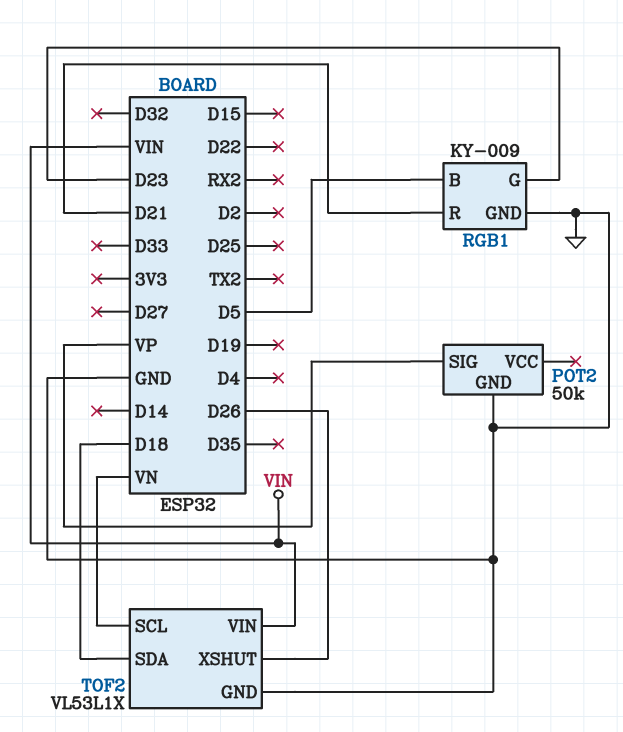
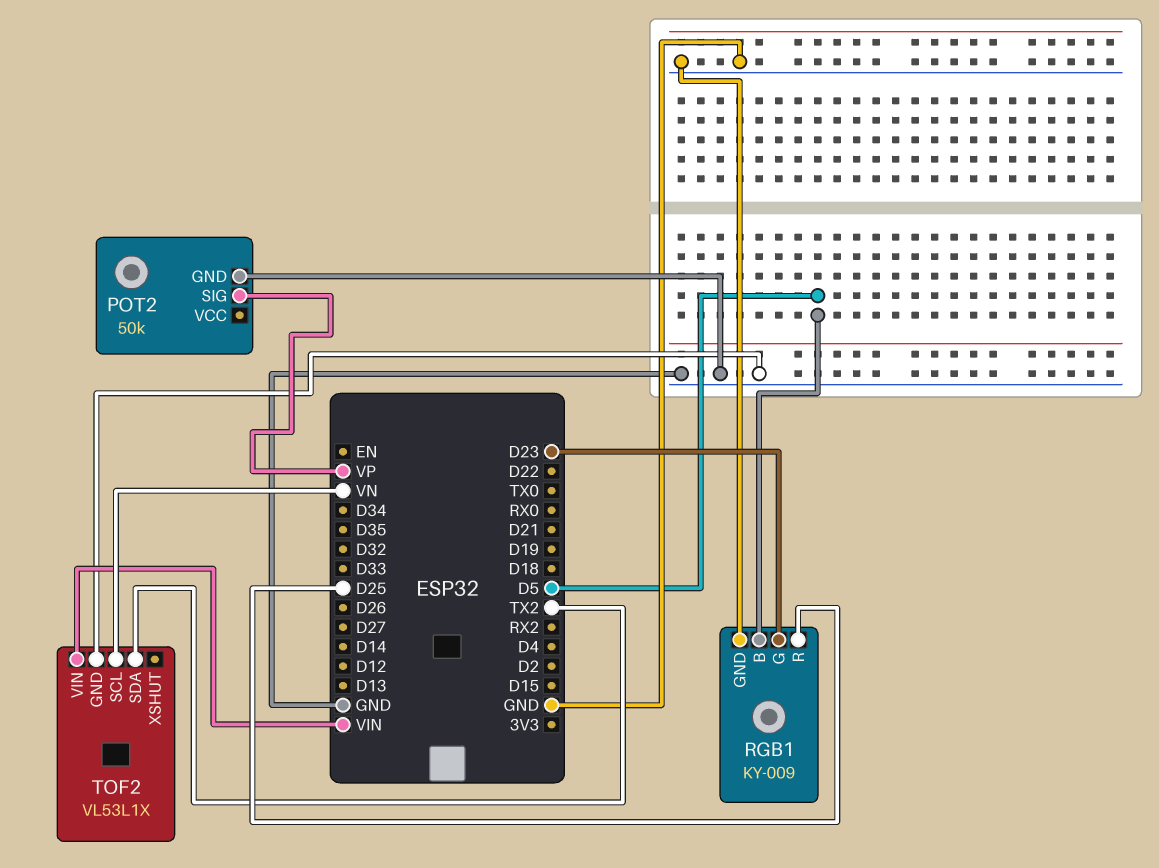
RGB1 pin R: D21 -> D25
TOF2 pin SDA: D18 -> TX2
TOF2 pin XSHUT: D26 -> none

